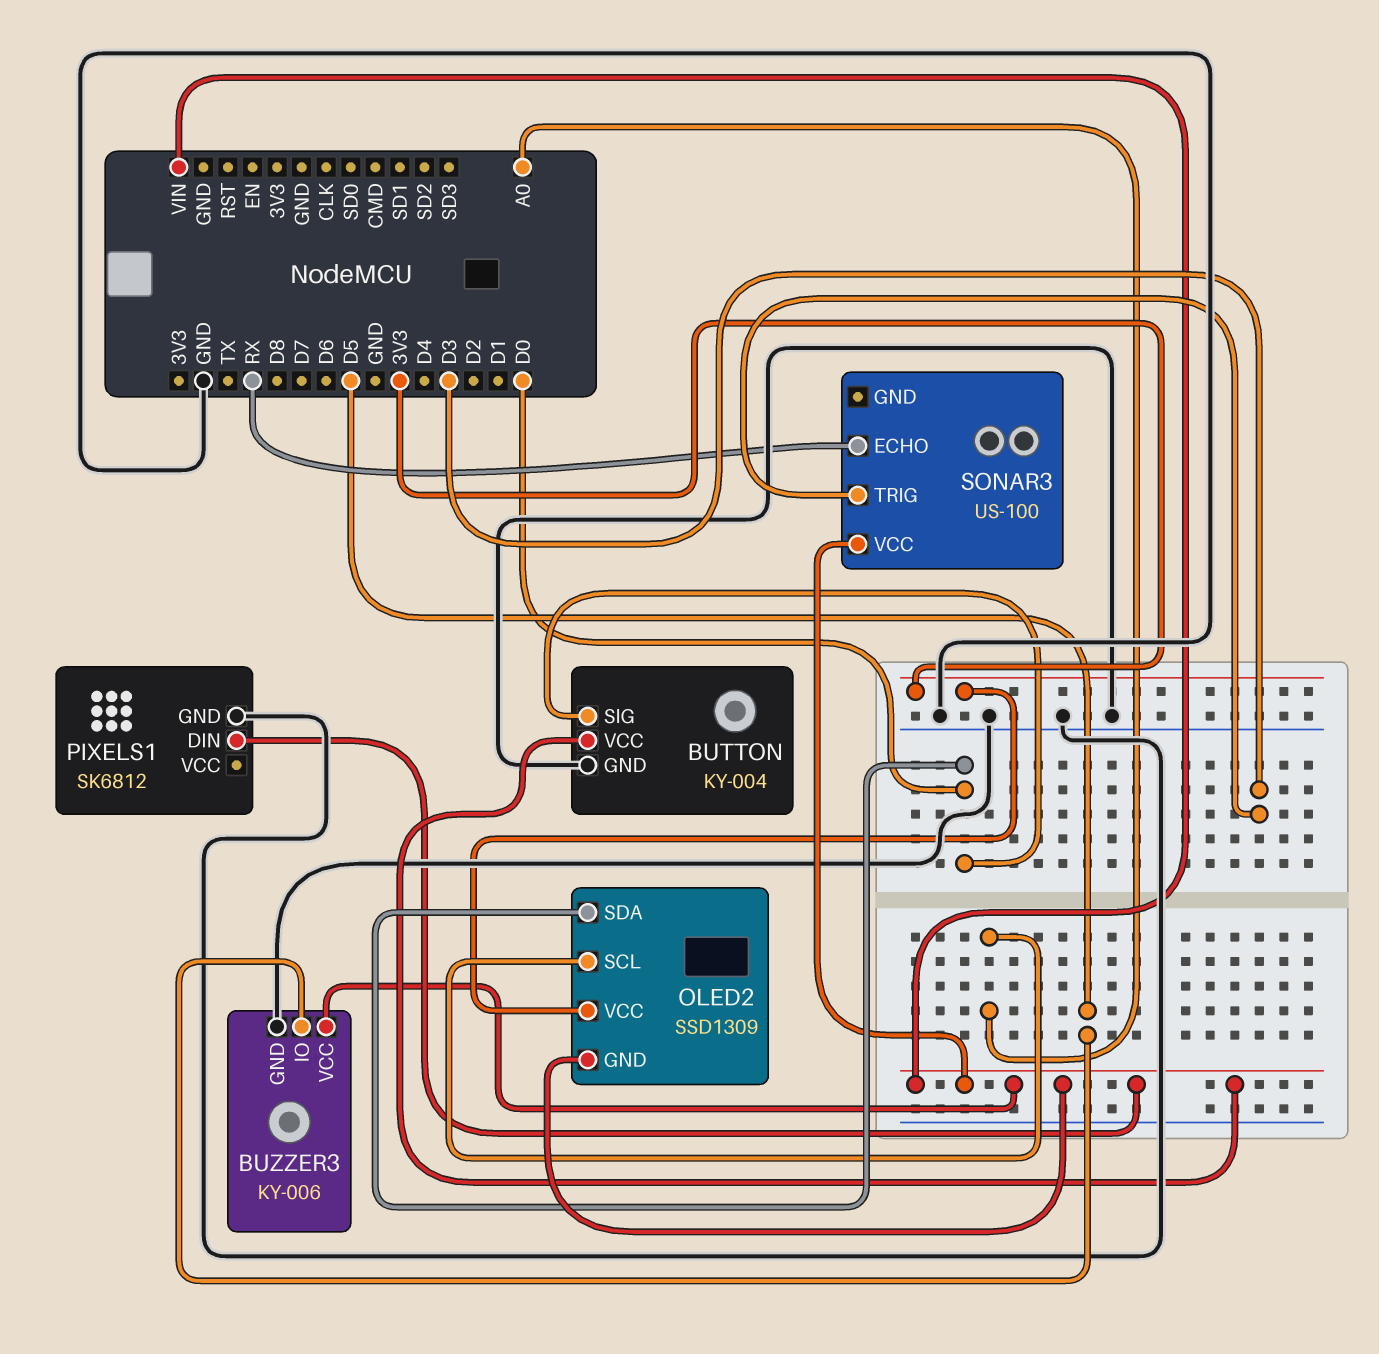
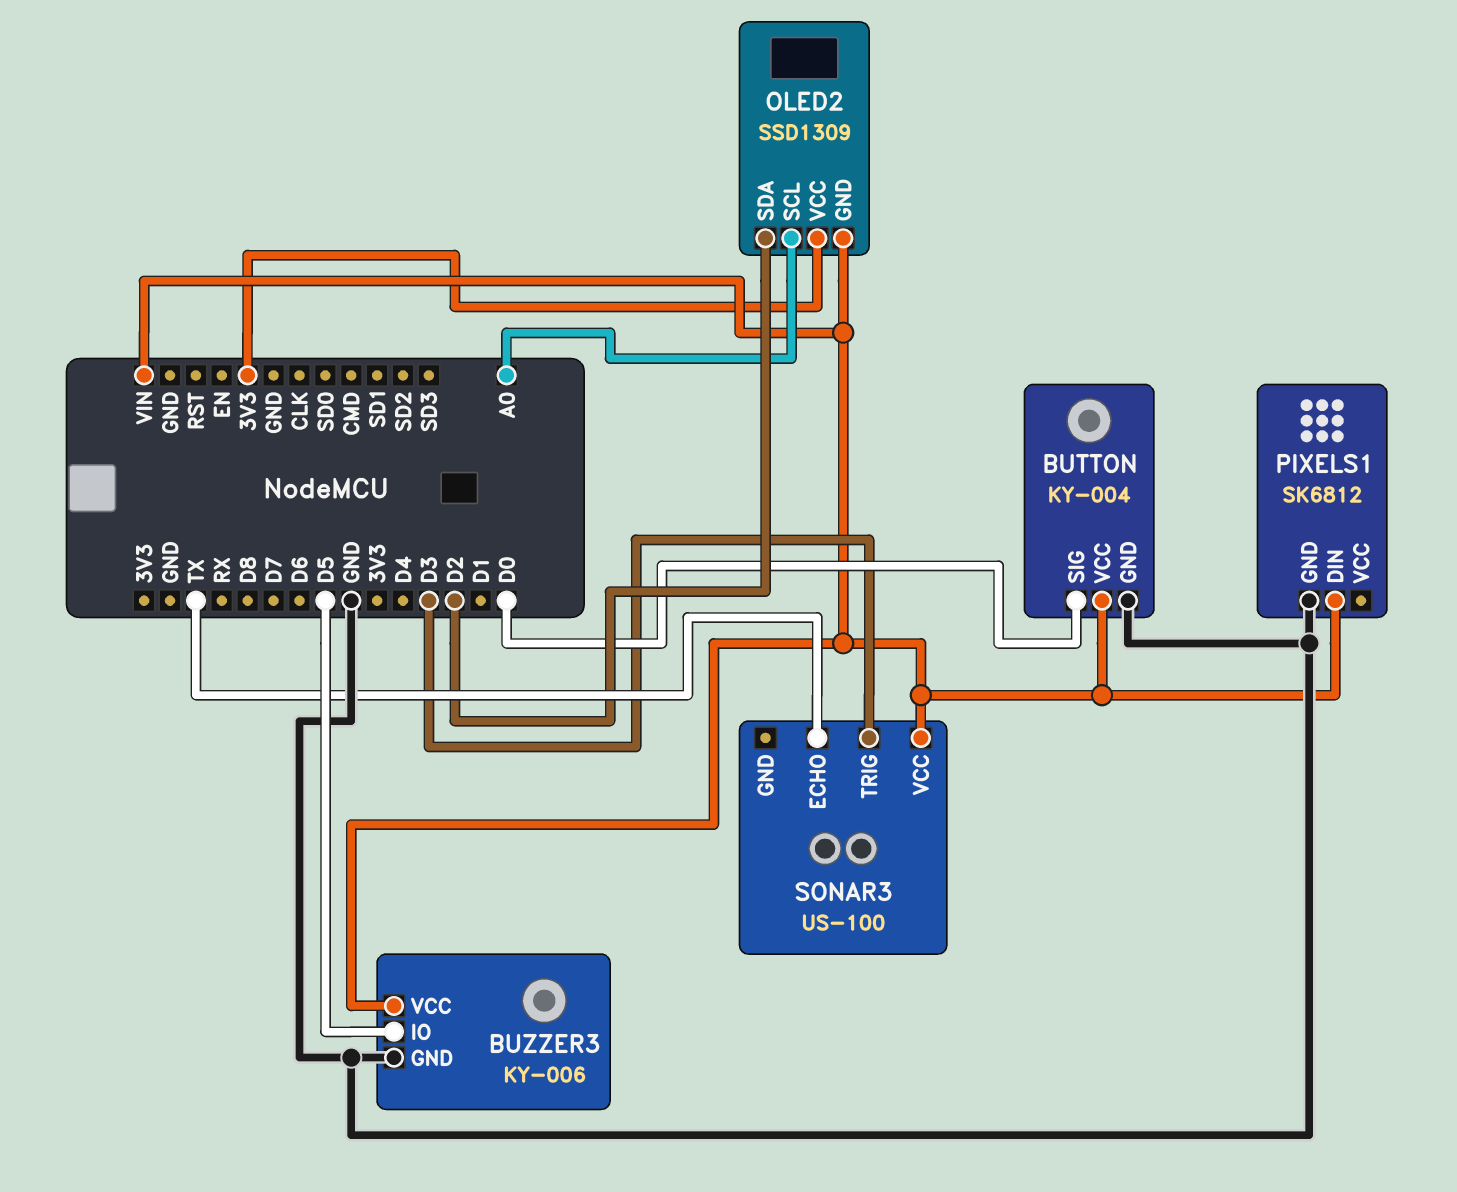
OLED2 pin SDA: D0 -> D2
SONAR3 pin ECHO: RX -> TX

